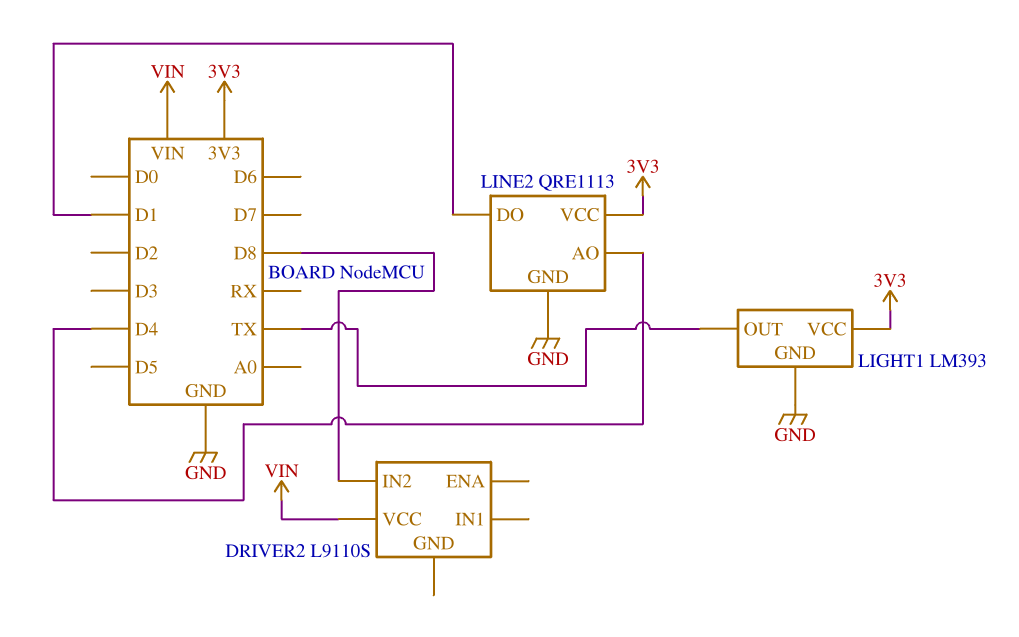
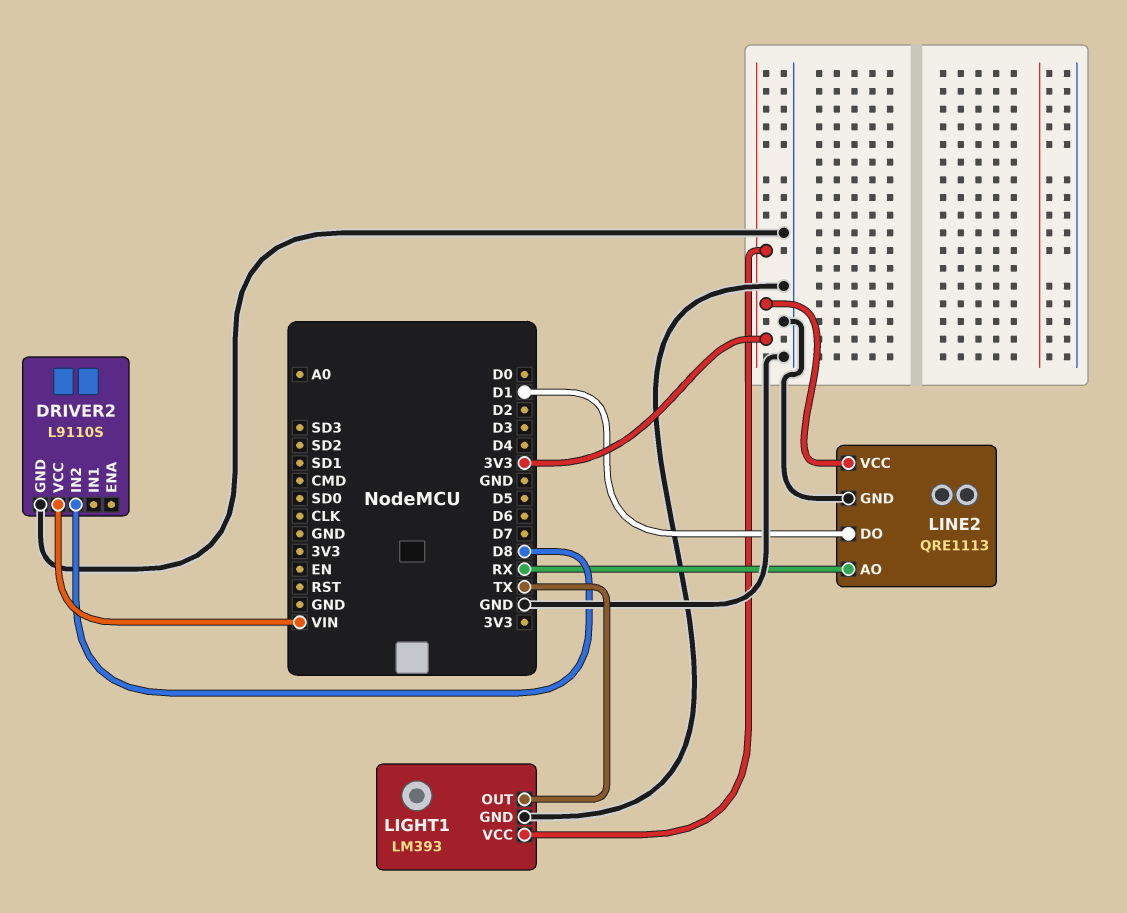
DRIVER2 pin GND: none -> GND
LINE2 pin AO: D4 -> RX

